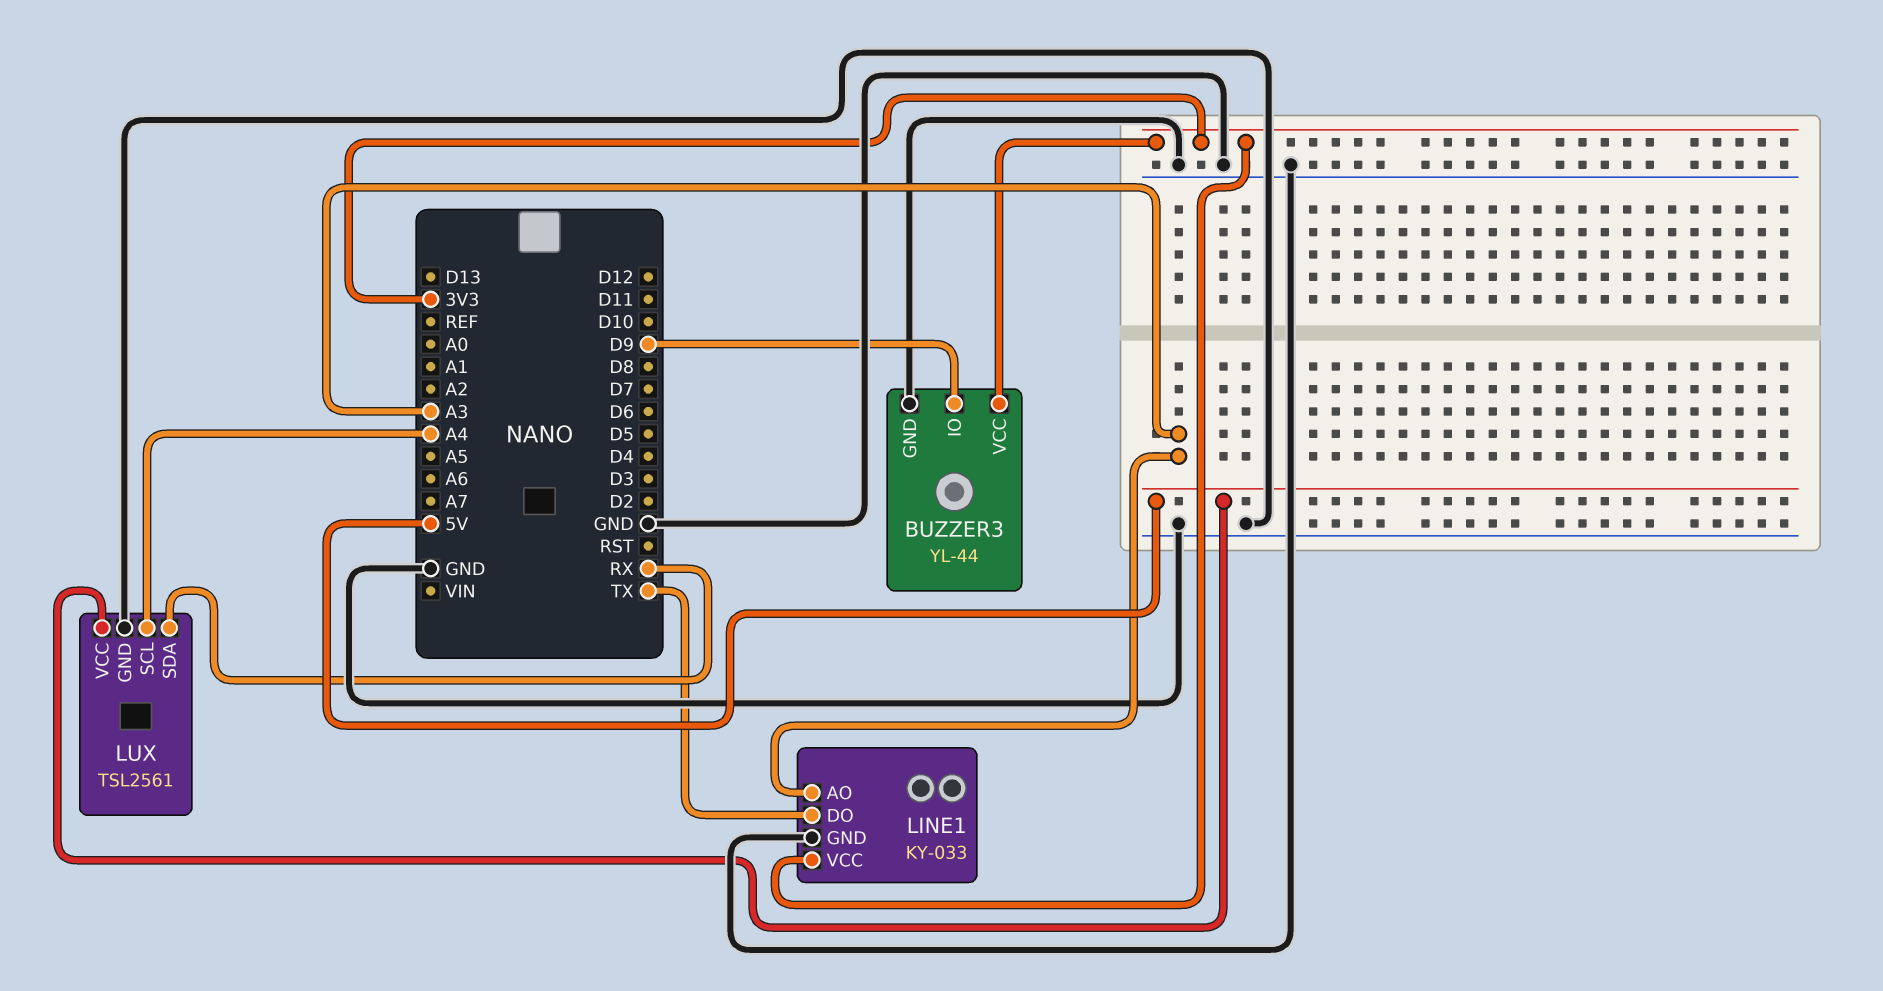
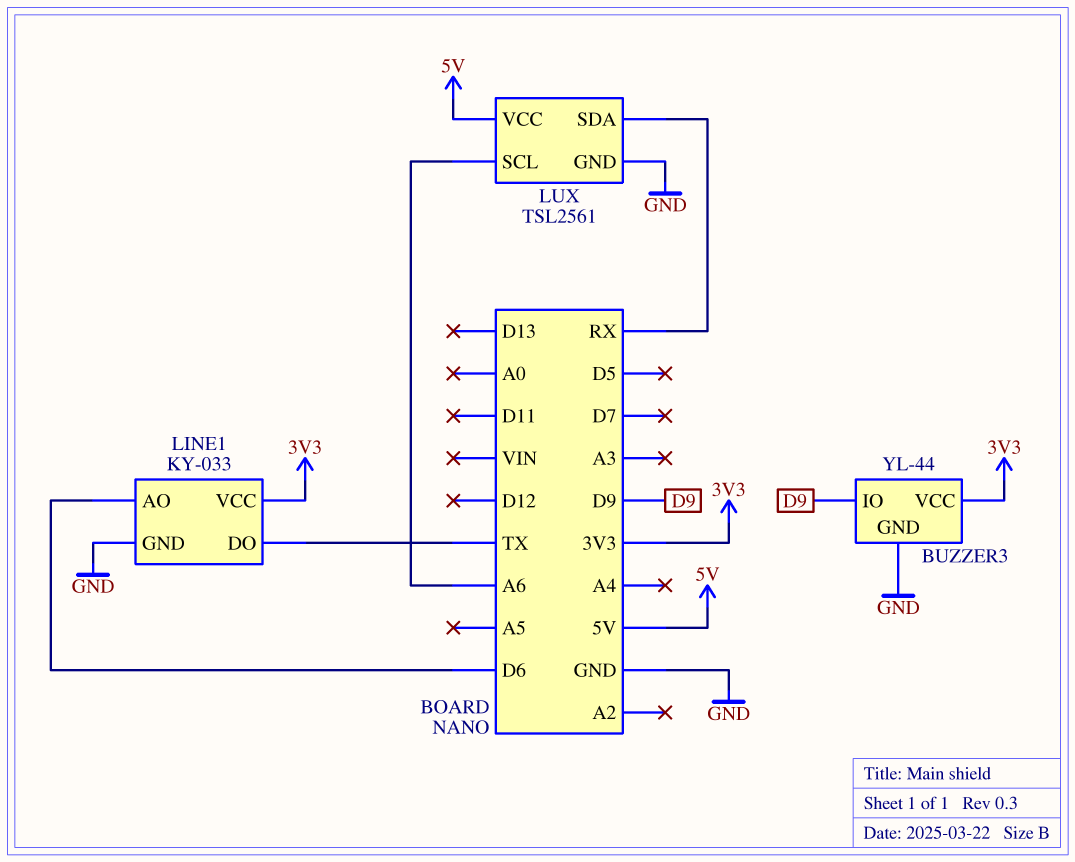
LINE1 pin AO: A3 -> D6
LUX pin SCL: A4 -> A6

